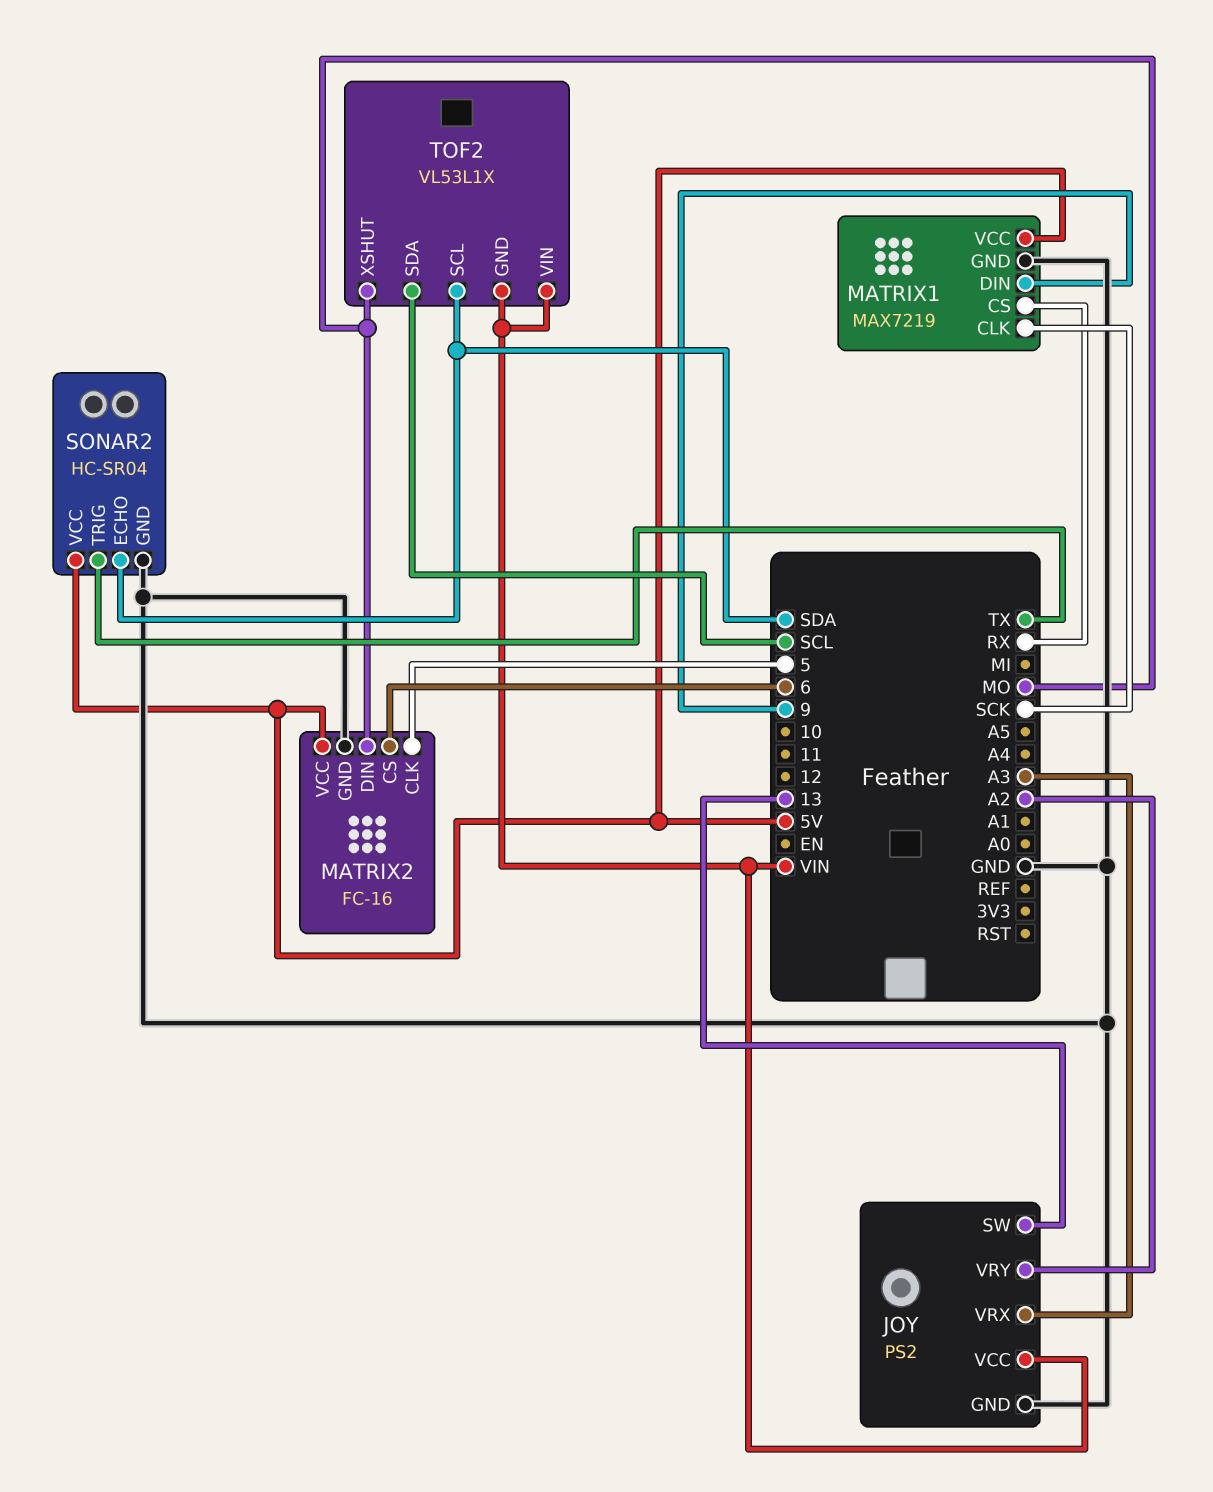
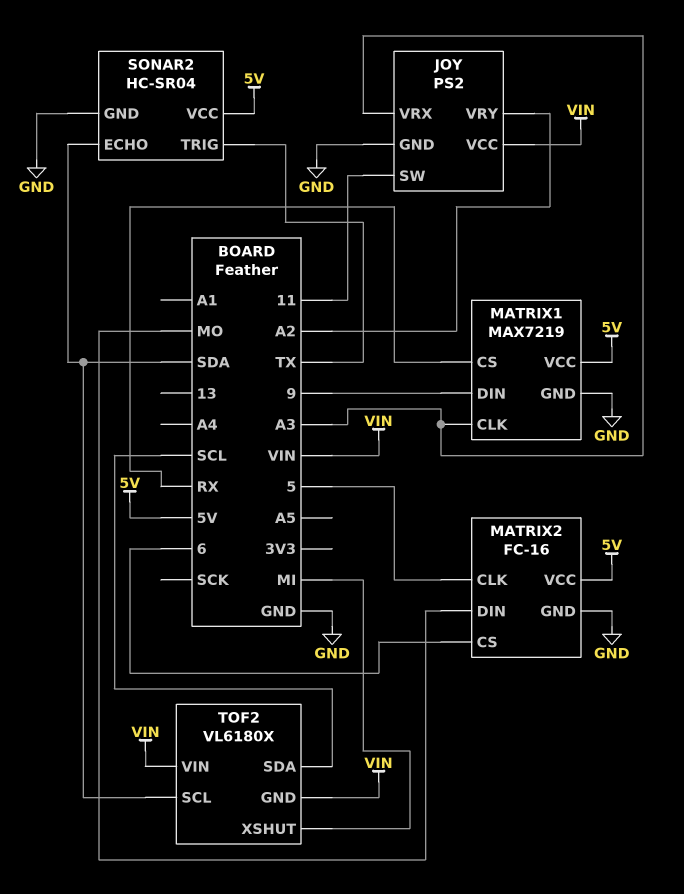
JOY pin SW: 13 -> 11
MATRIX1 pin CLK: SCK -> A3
TOF2: VL53L1X -> VL6180X
TOF2 pin XSHUT: MO -> MI

